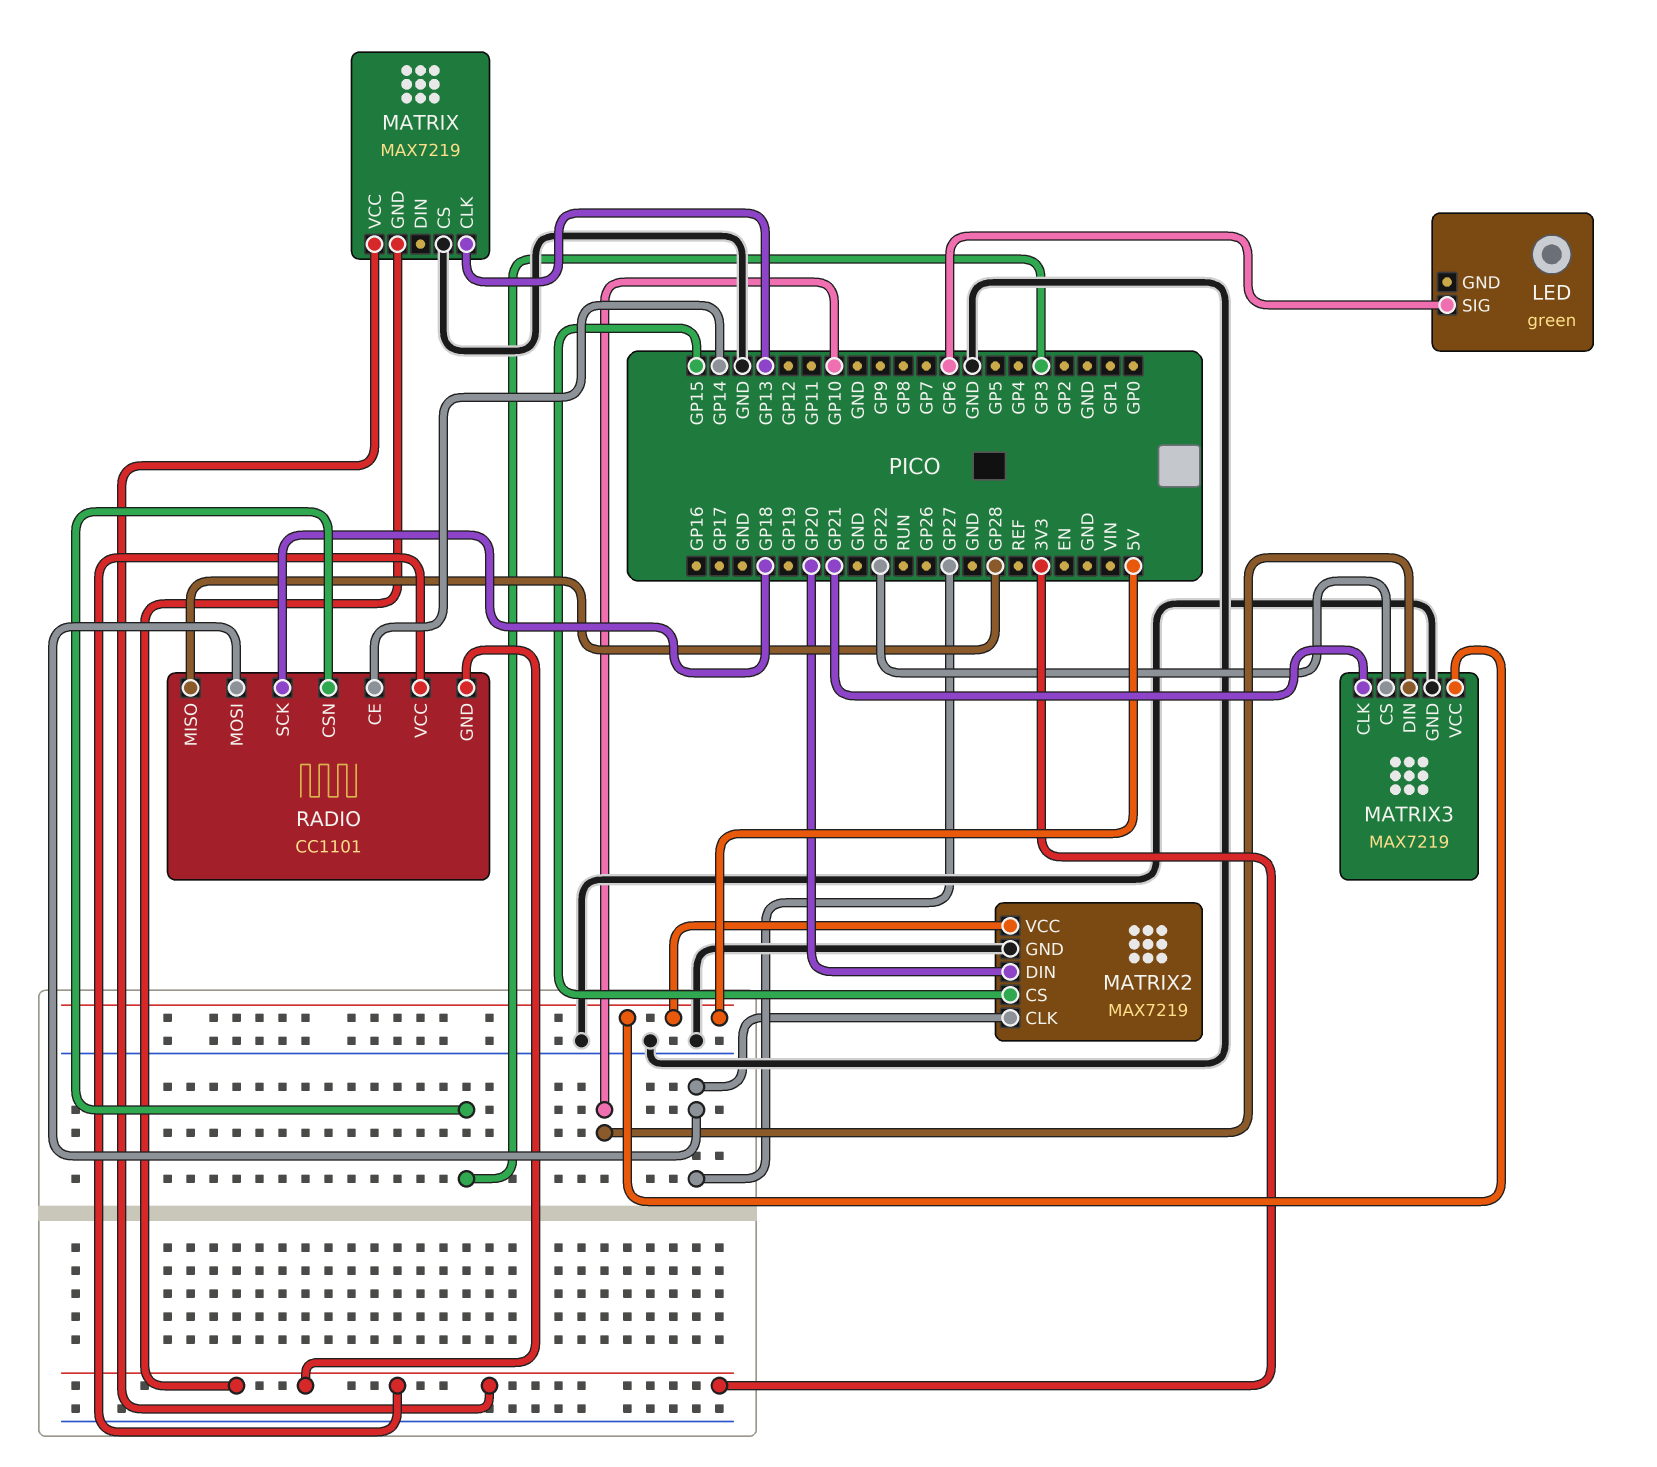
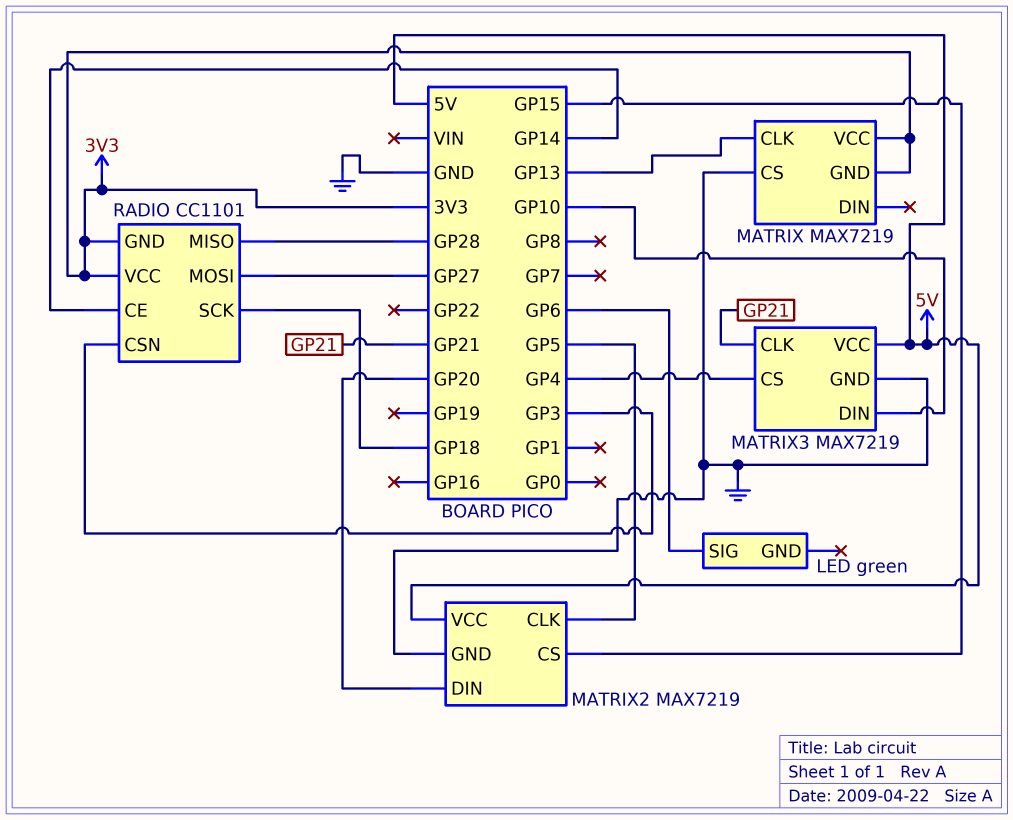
MATRIX2 pin CLK: GP27 -> GP5
MATRIX3 pin CS: GP22 -> GP4

